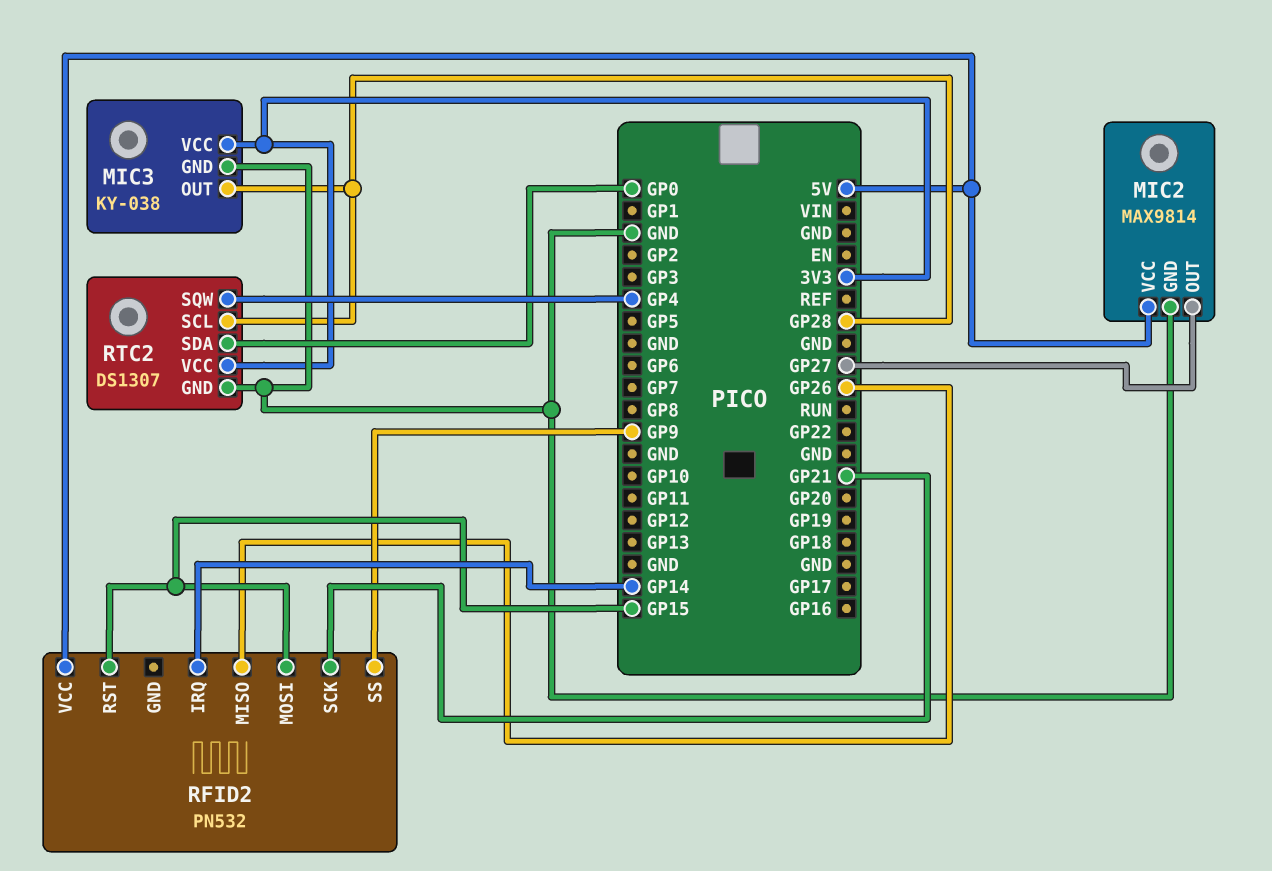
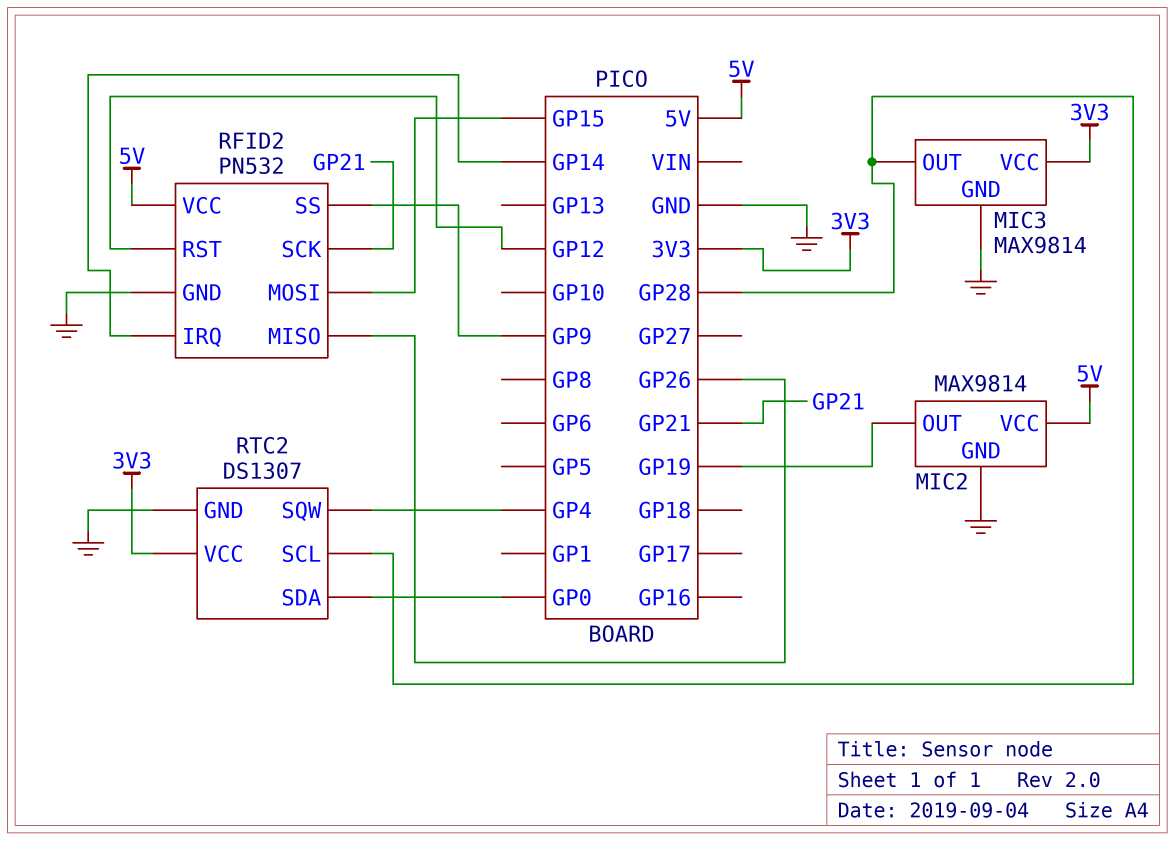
MIC2 pin OUT: GP27 -> GP19
MIC3: KY-038 -> MAX9814
RFID2 pin GND: none -> GND
RFID2 pin RST: GP15 -> GP12

